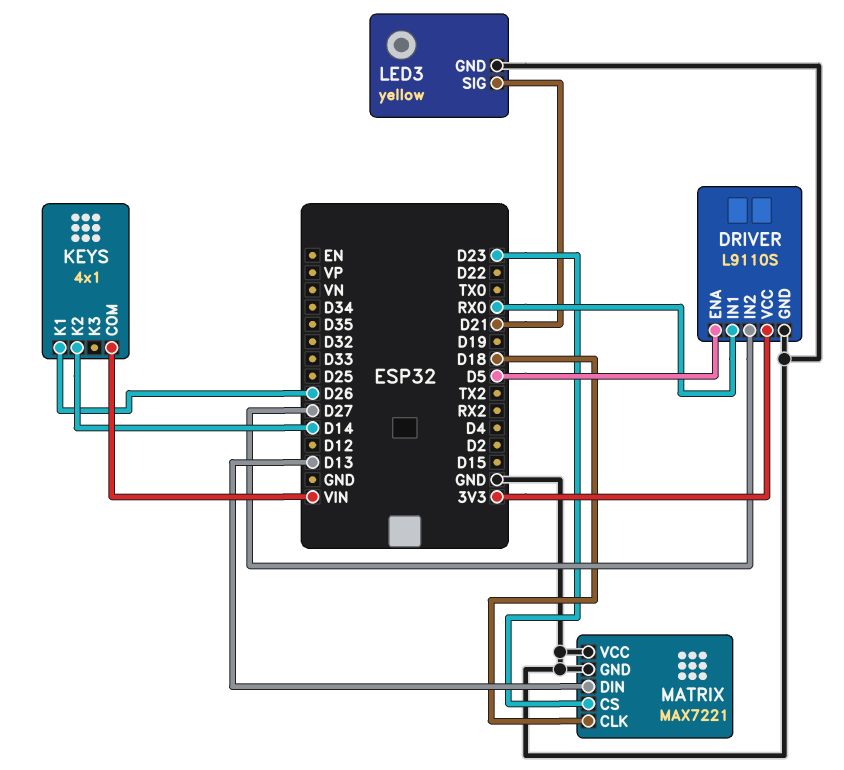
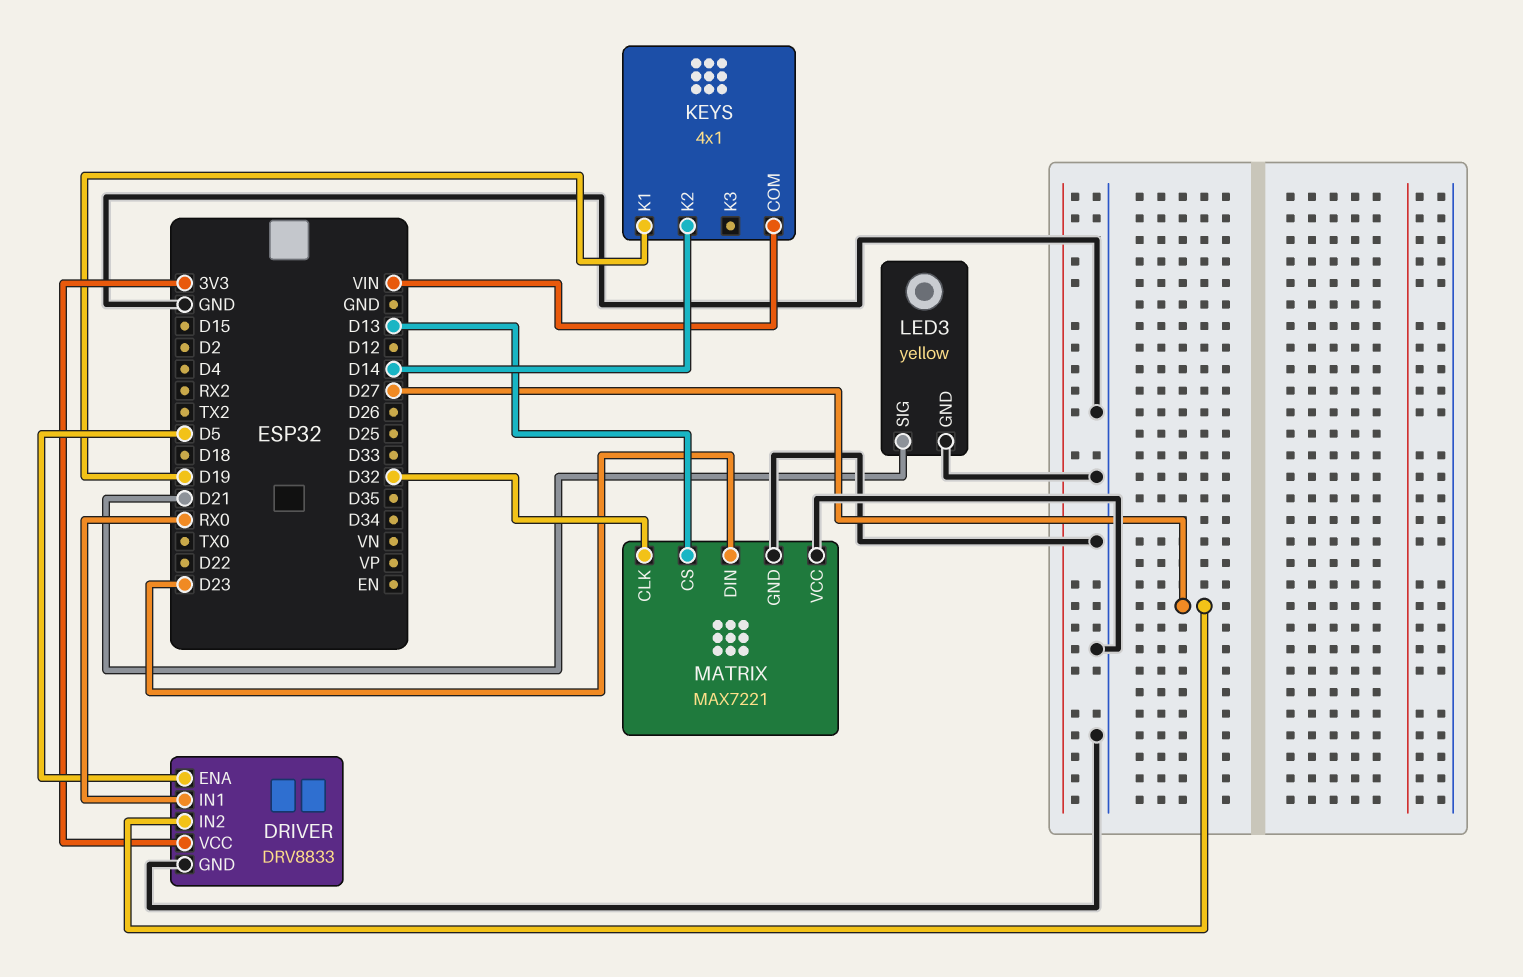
DRIVER: L9110S -> DRV8833
KEYS pin K1: D26 -> D19
MATRIX pin CLK: D18 -> D32
MATRIX pin CS: D23 -> D13
MATRIX pin DIN: D13 -> D23

